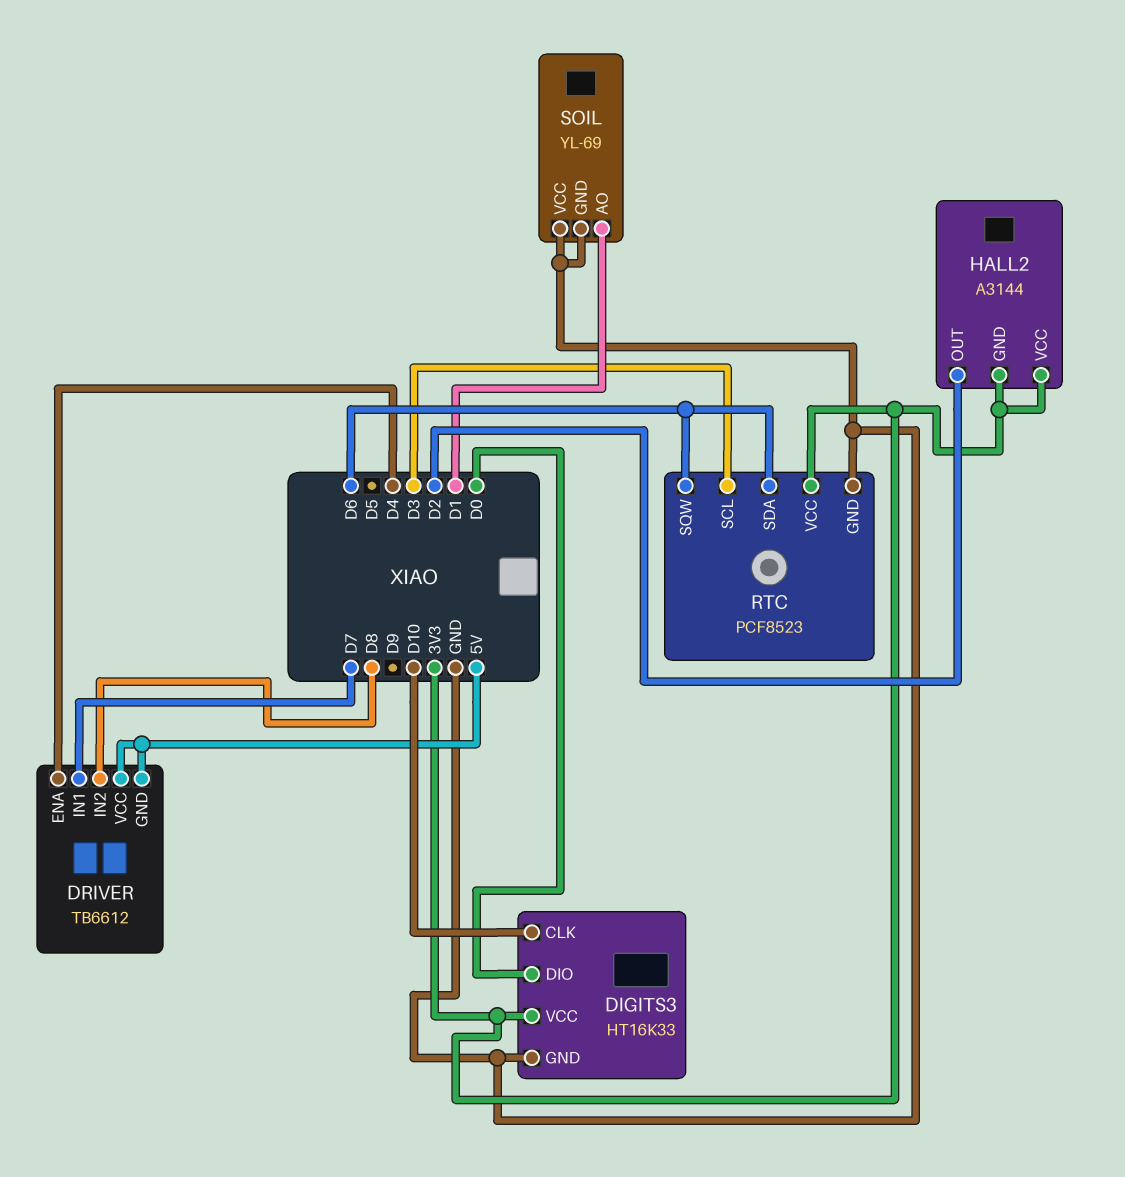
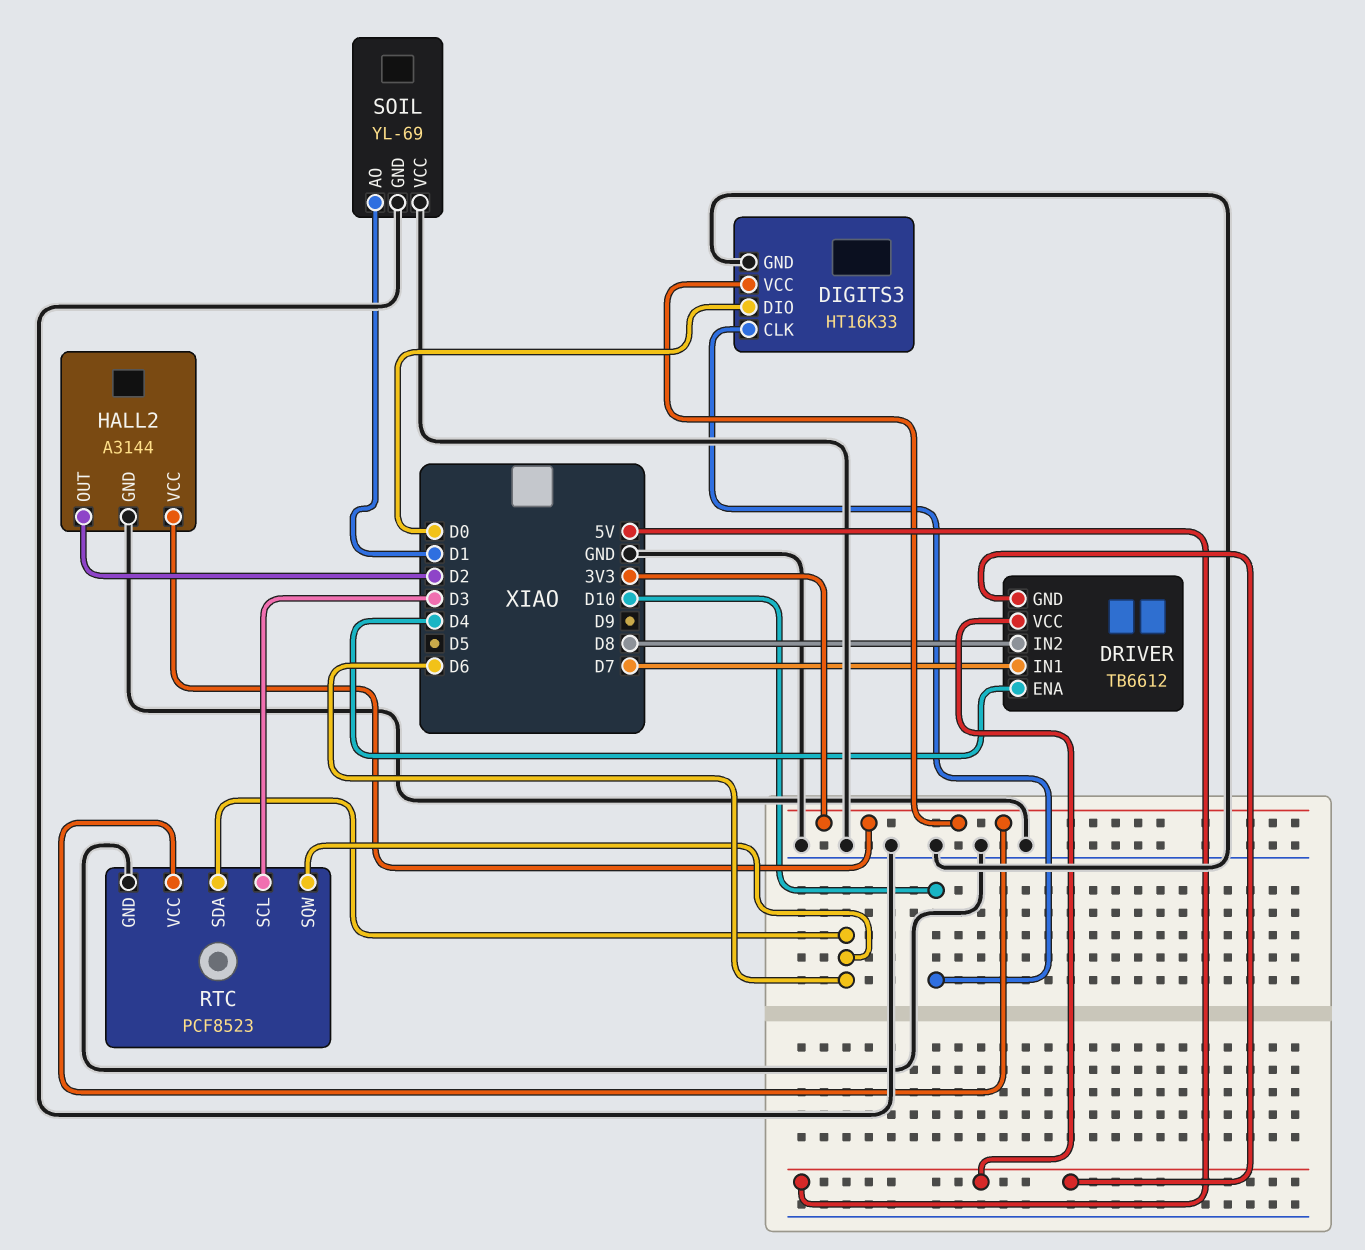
HALL2 pin GND: 3V3 -> GND

